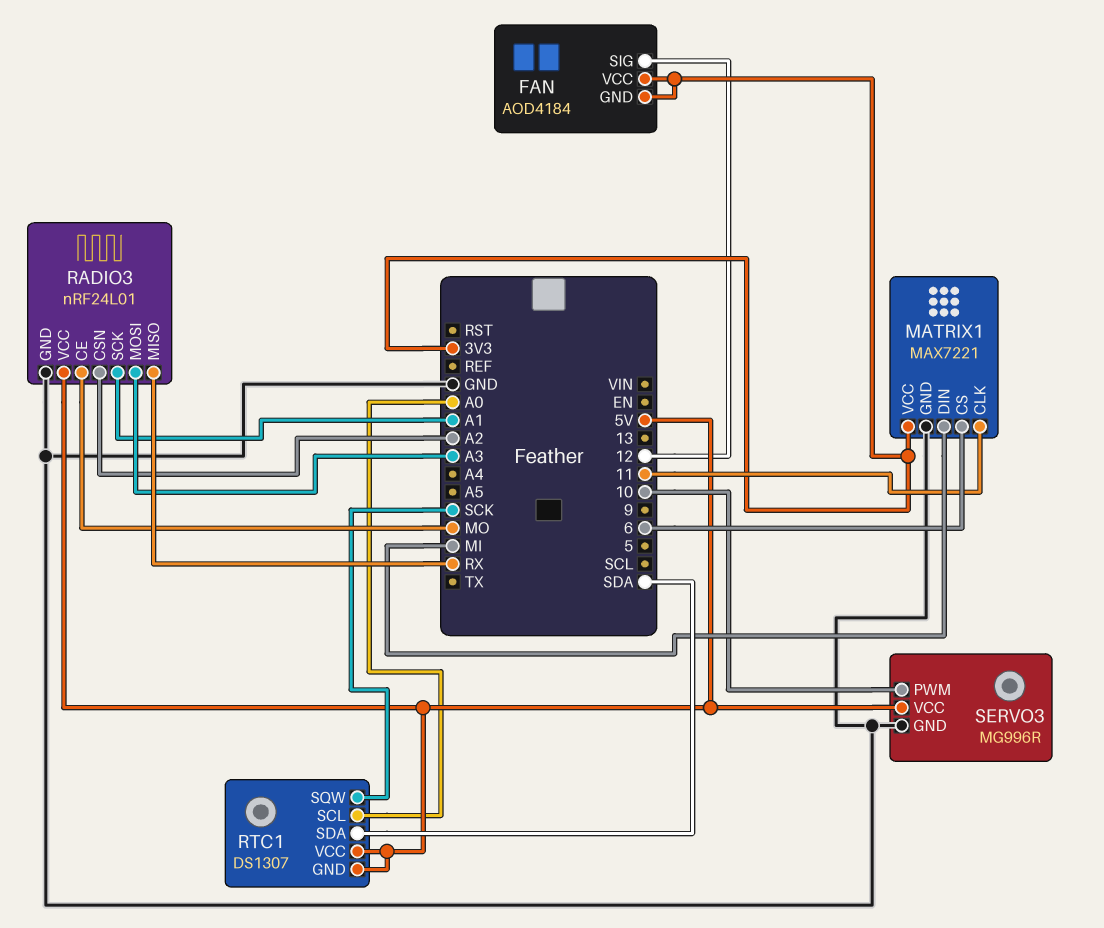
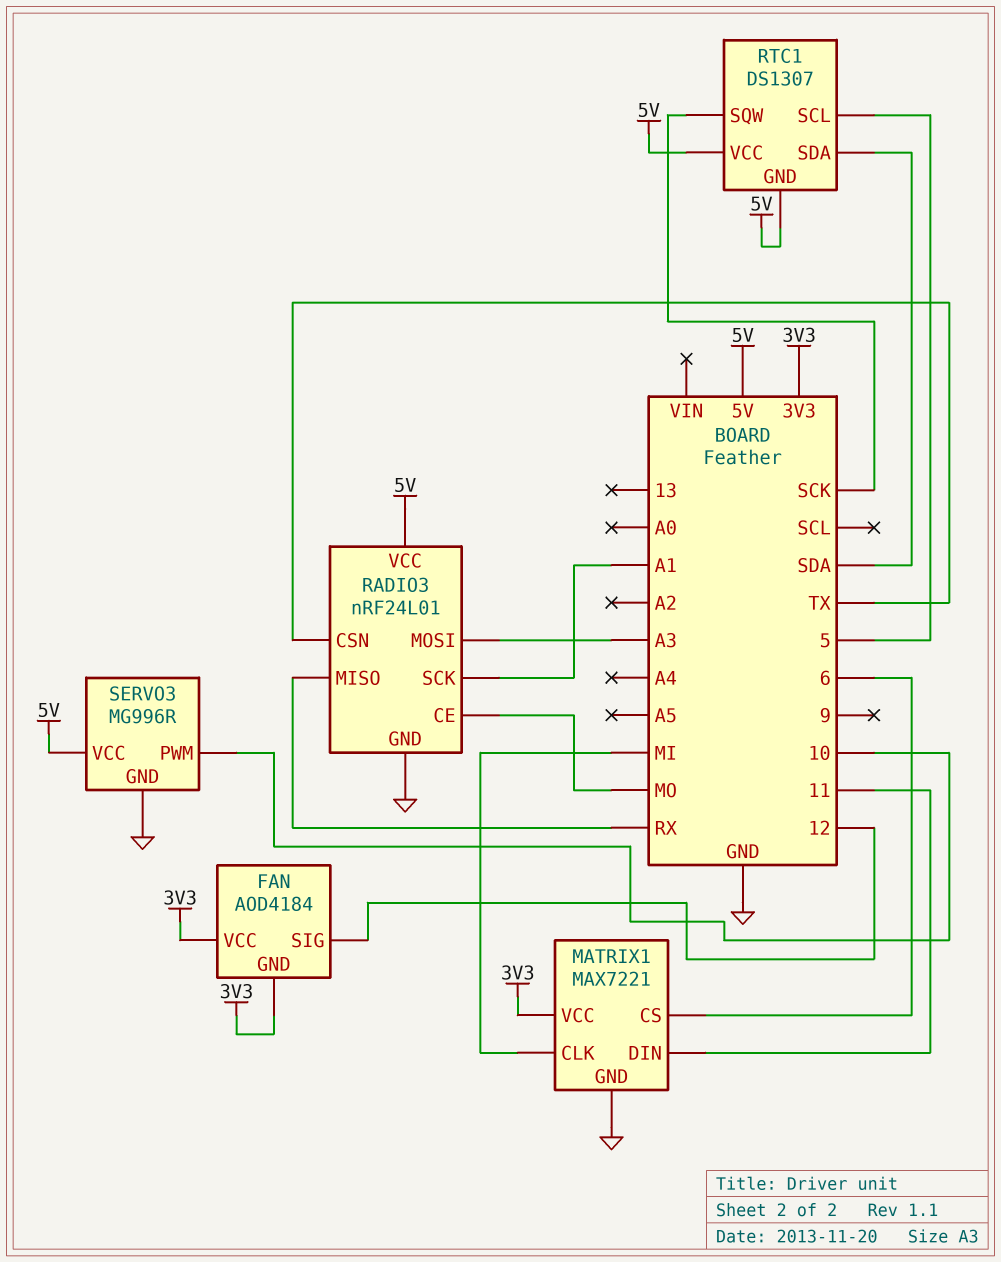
MATRIX1 pin CLK: 11 -> MI
MATRIX1 pin DIN: MI -> 11
RADIO3 pin CSN: A2 -> TX
RTC1 pin SCL: A0 -> 5

